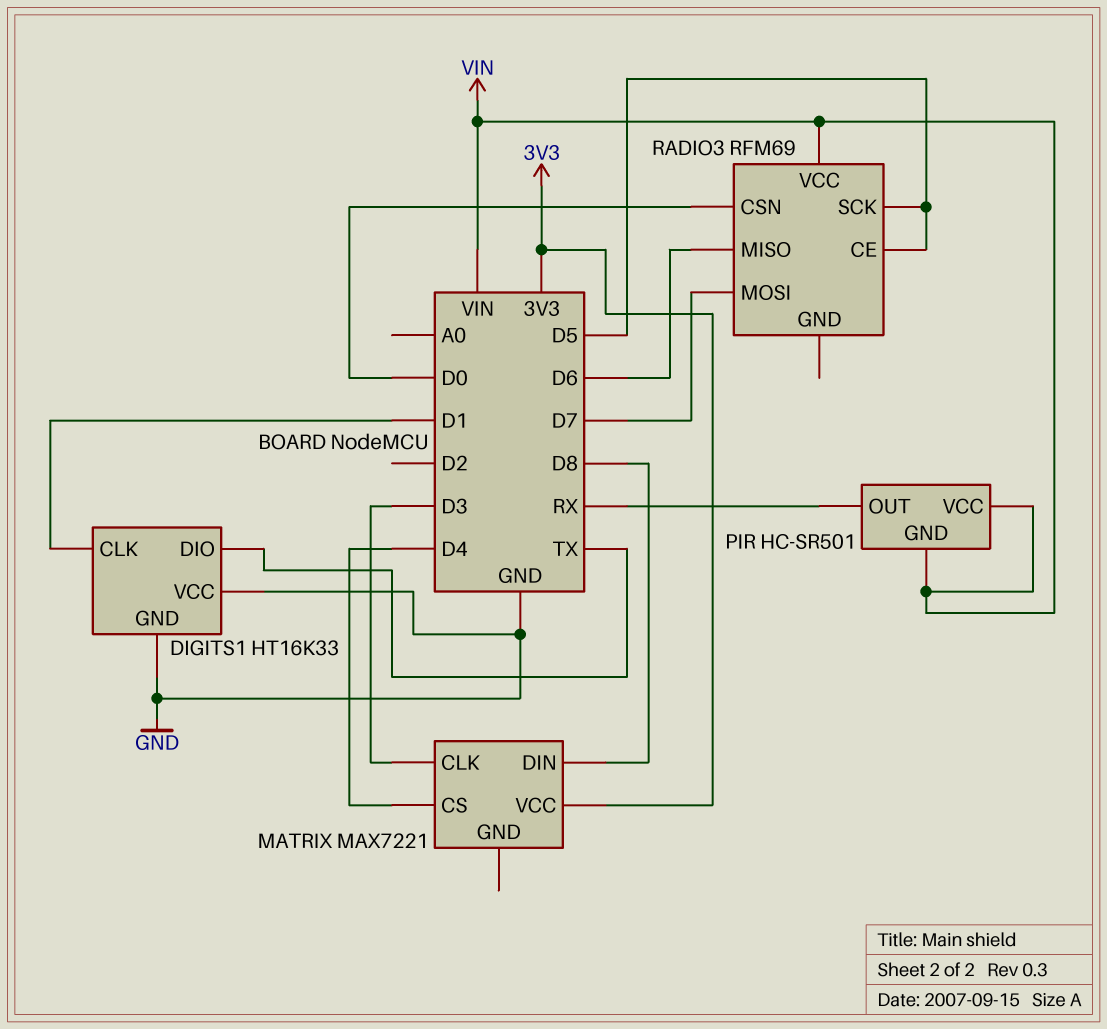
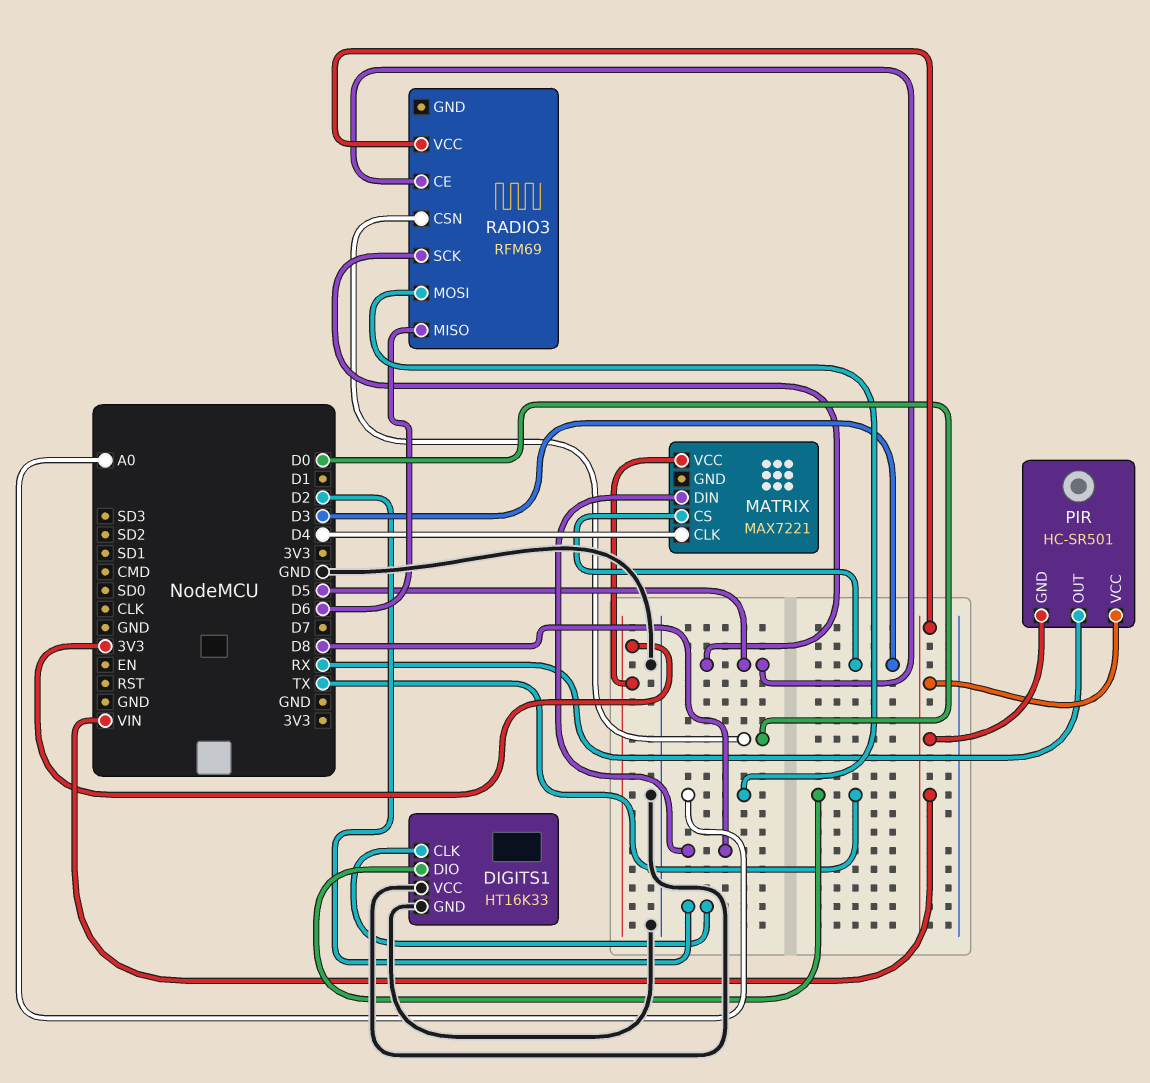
DIGITS1 pin CLK: D1 -> D2
MATRIX pin CLK: D3 -> D4
MATRIX pin CS: D4 -> D3
RADIO3 pin MOSI: D7 -> A0

